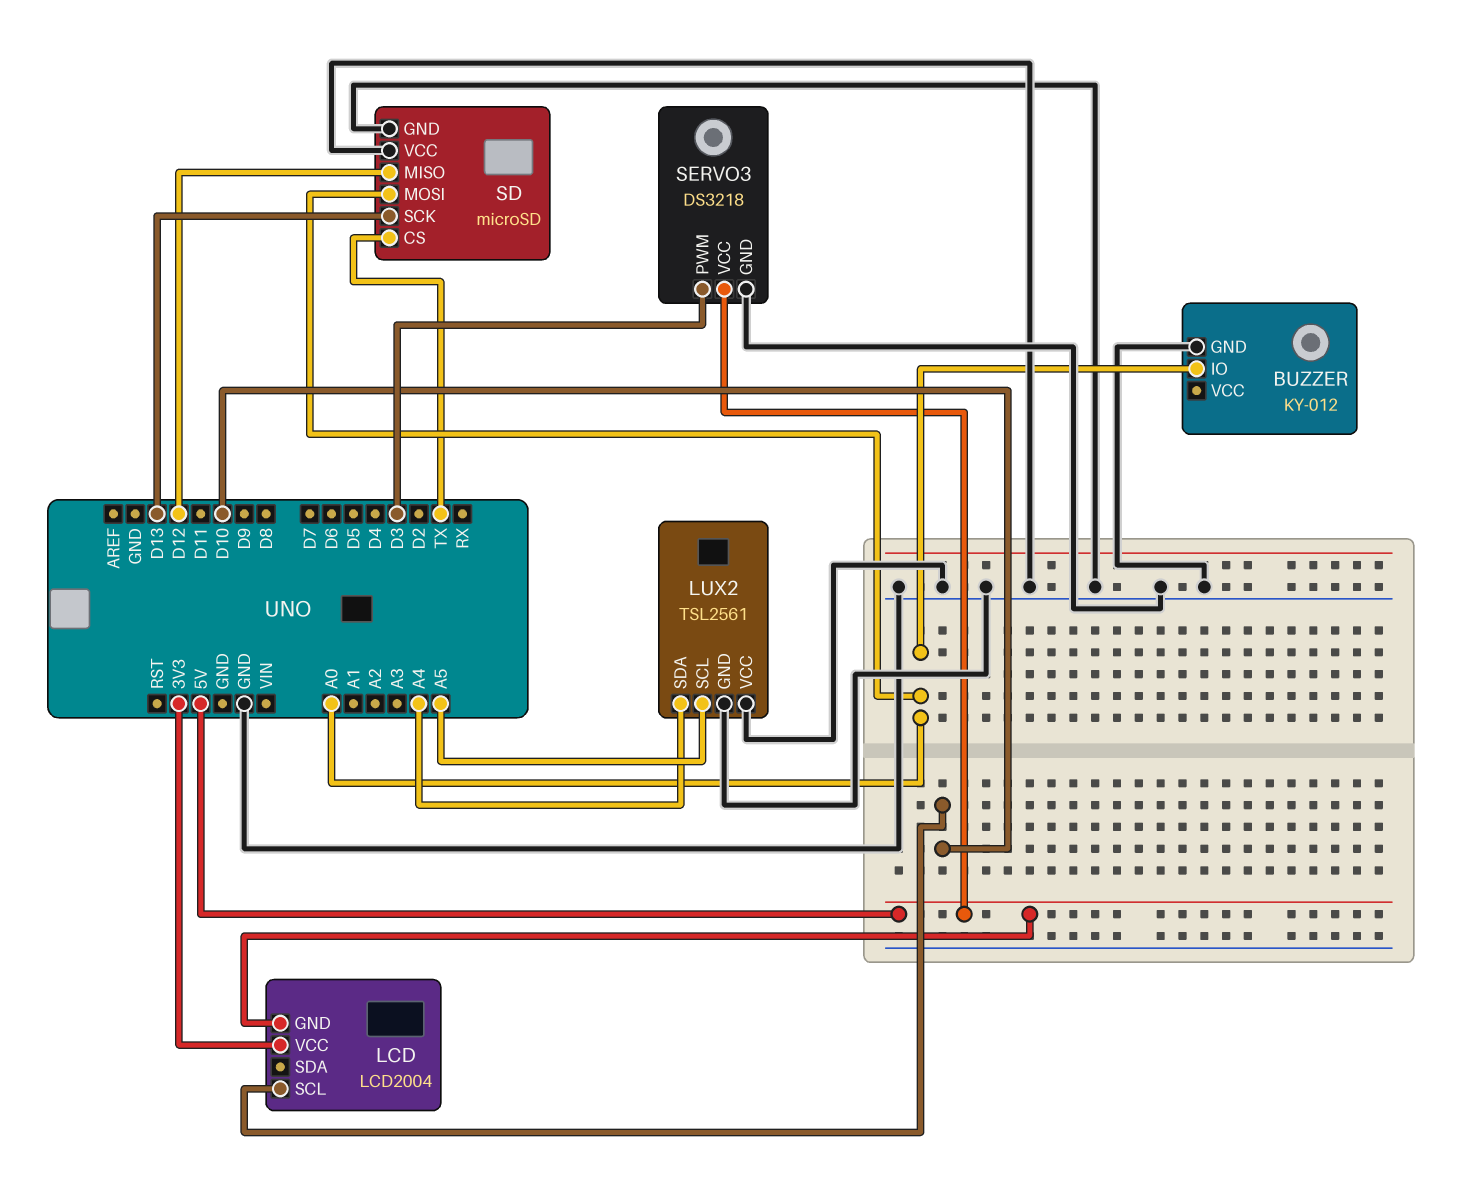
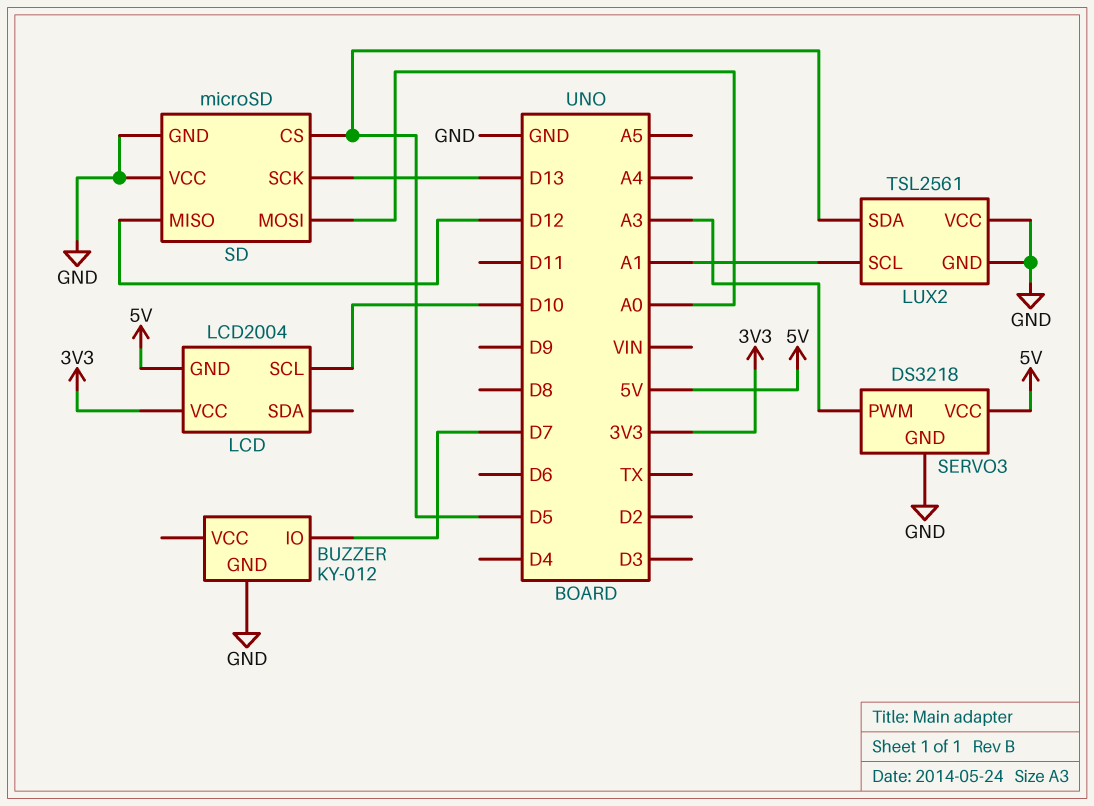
BUZZER pin IO: A0 -> D7
LUX2 pin SCL: A5 -> A1
LUX2 pin SDA: A4 -> D5
SD pin CS: TX -> D5
SERVO3 pin PWM: D3 -> A3

